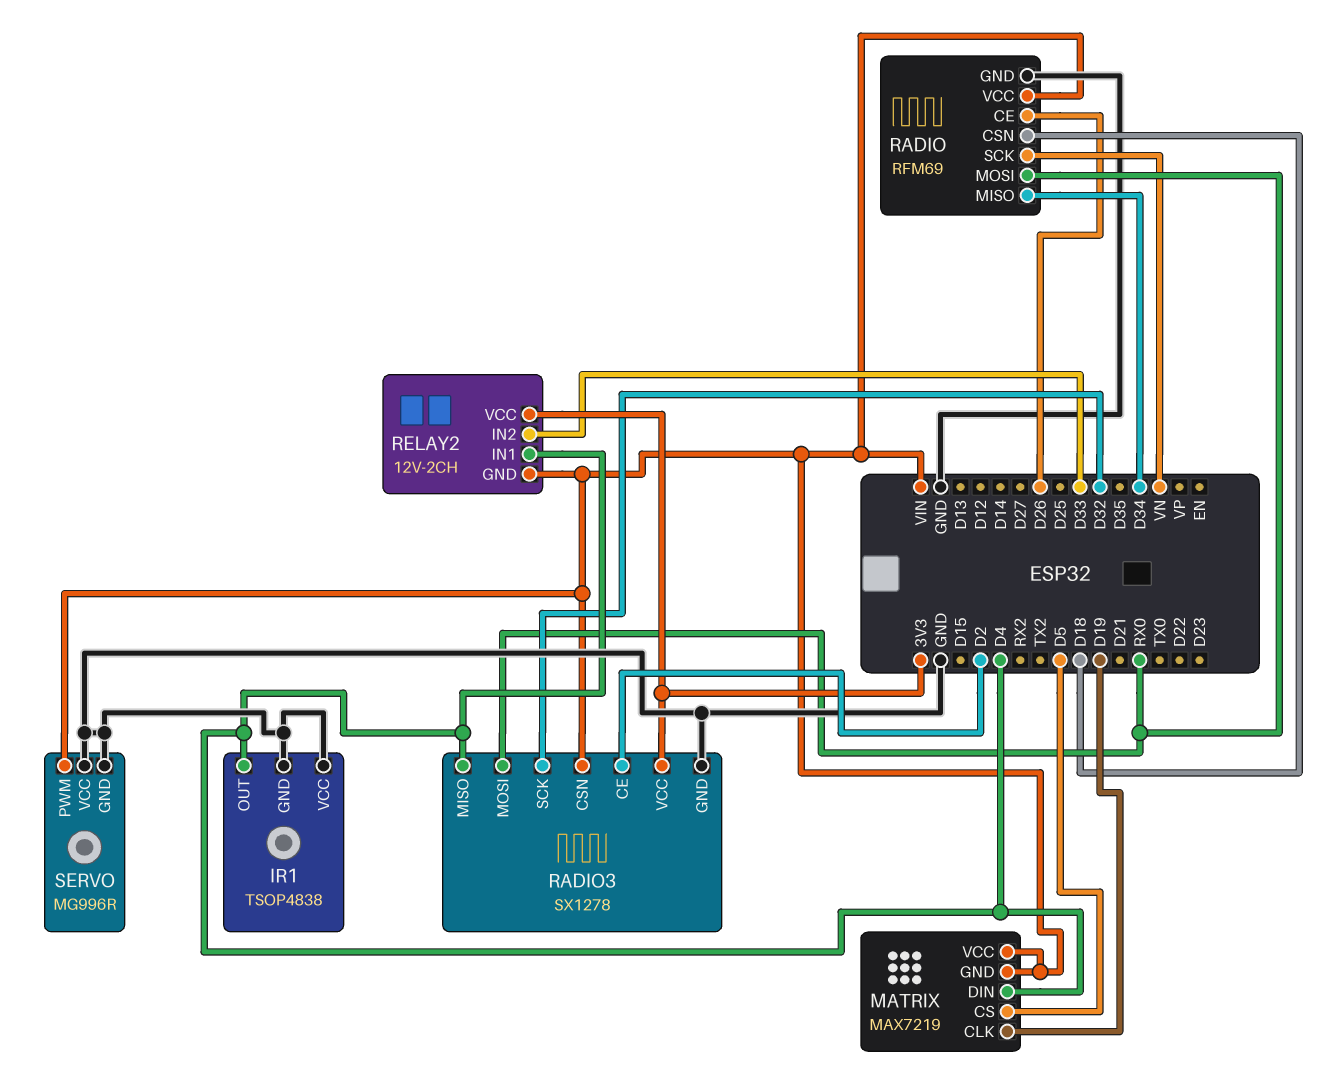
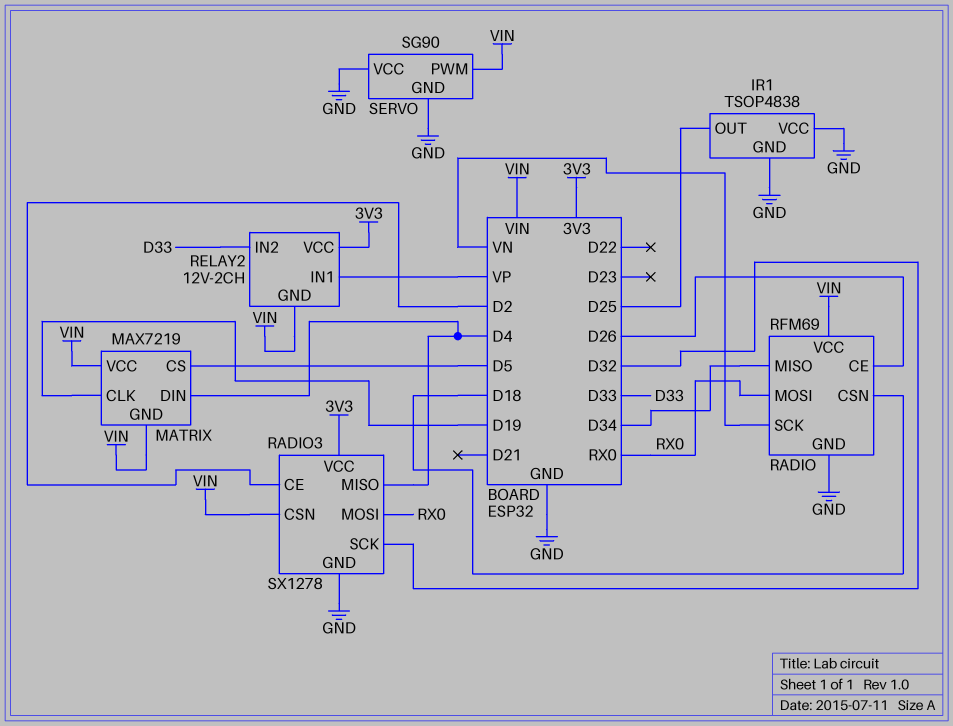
IR1 pin OUT: D4 -> D25
RELAY2 pin IN1: D4 -> VP
SERVO: MG996R -> SG90

